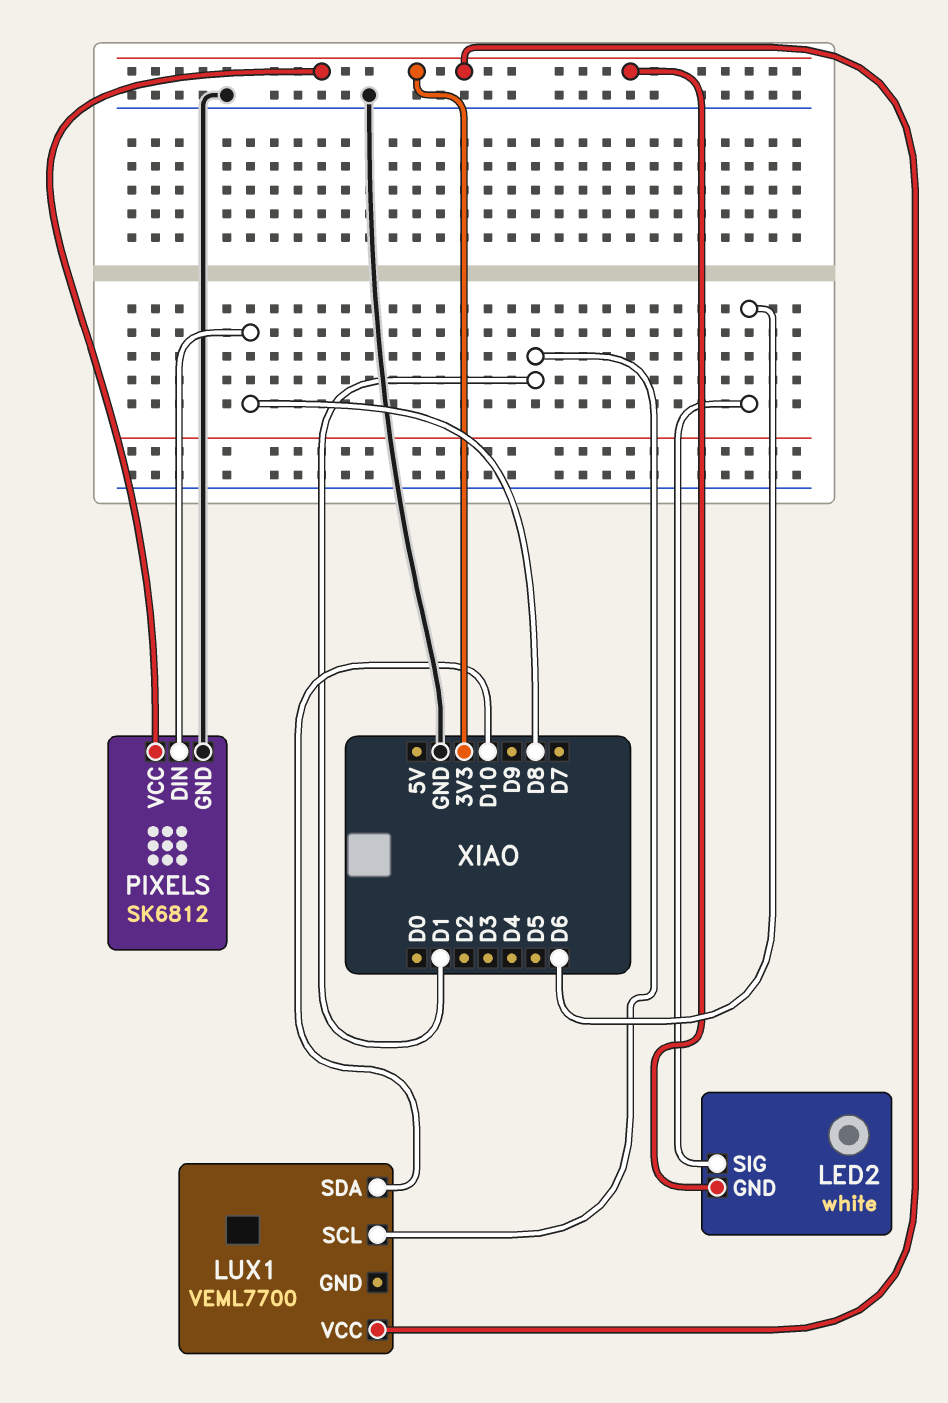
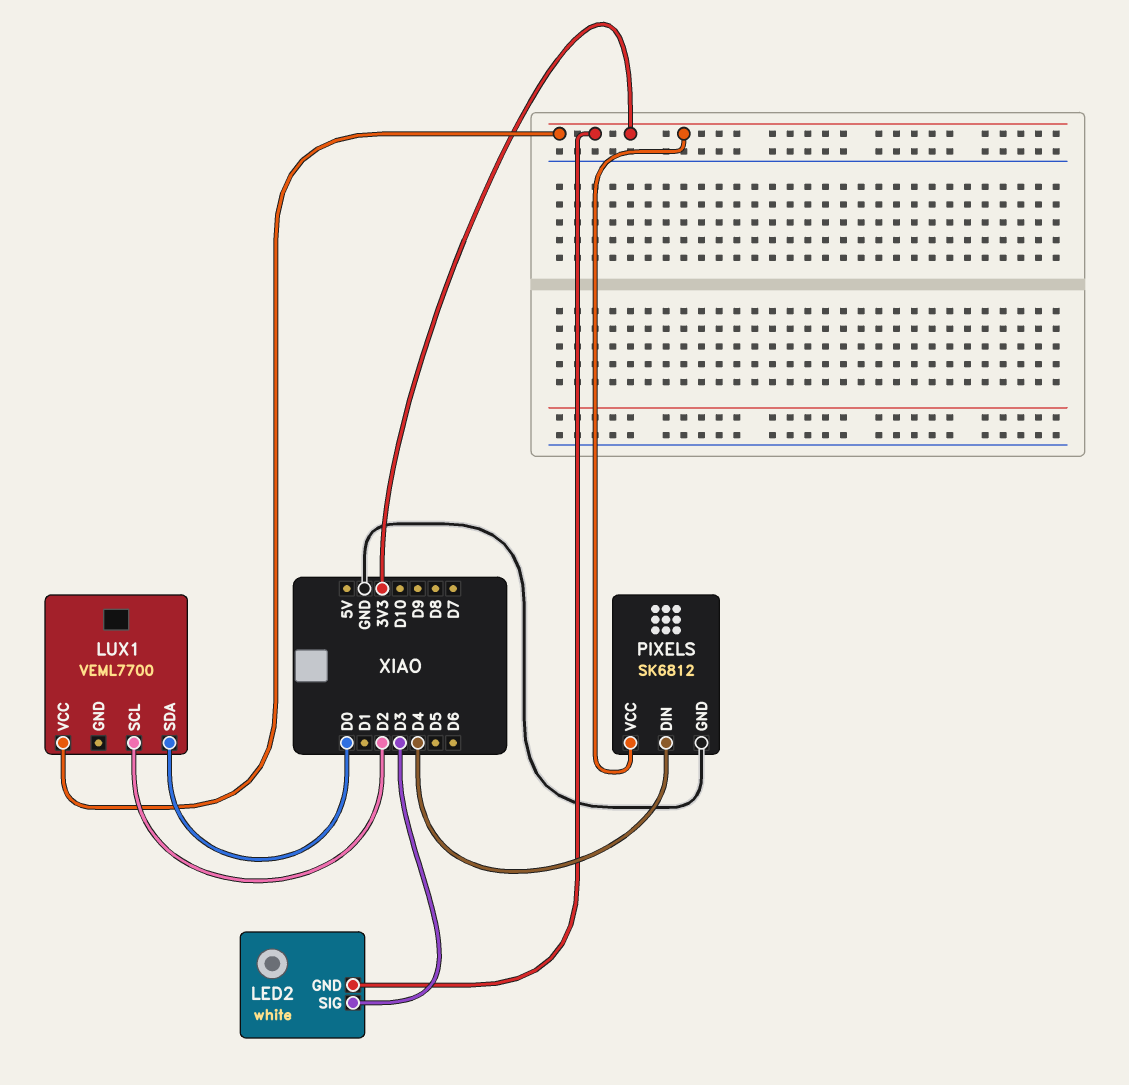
LED2 pin SIG: D6 -> D3
LUX1 pin SCL: D1 -> D2
LUX1 pin SDA: D10 -> D0
PIXELS pin DIN: D8 -> D4

